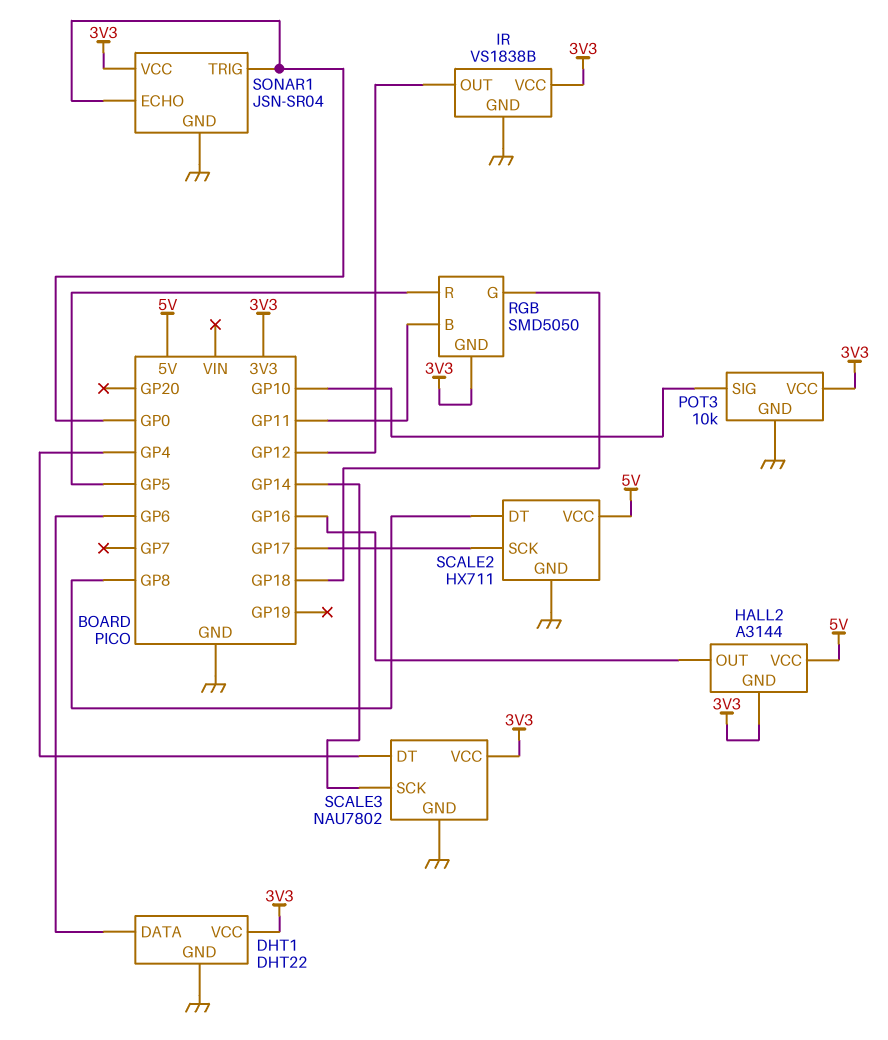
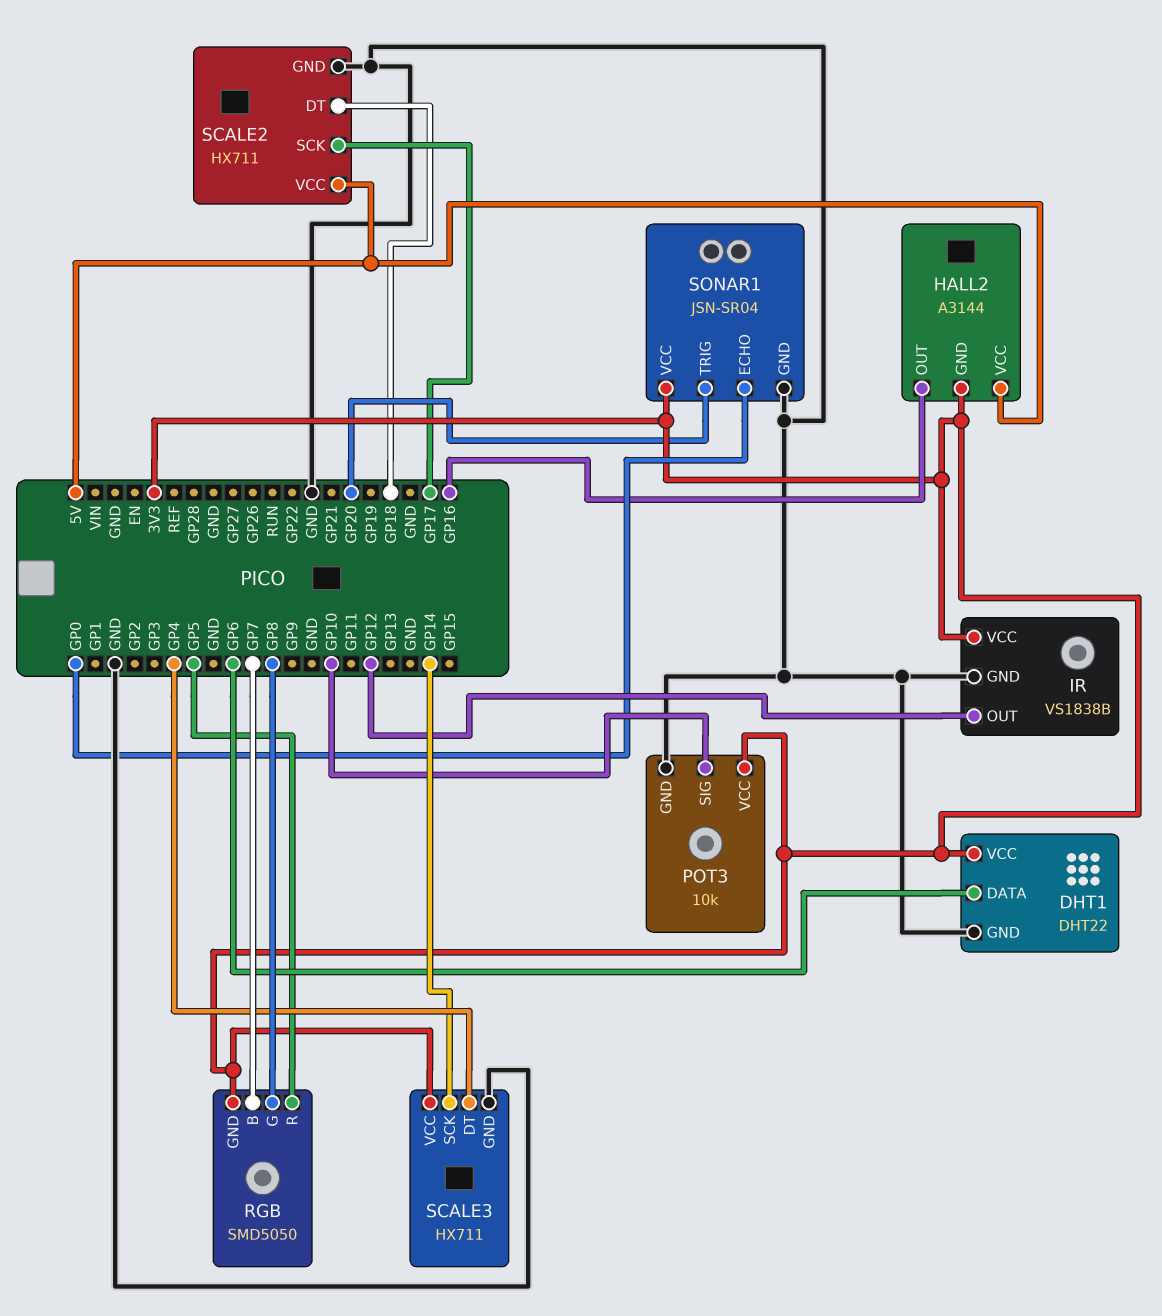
RGB pin B: GP11 -> GP7
RGB pin G: GP18 -> GP8
SCALE2 pin DT: GP8 -> GP18
SCALE3: NAU7802 -> HX711
SONAR1 pin TRIG: GP0 -> GP20

